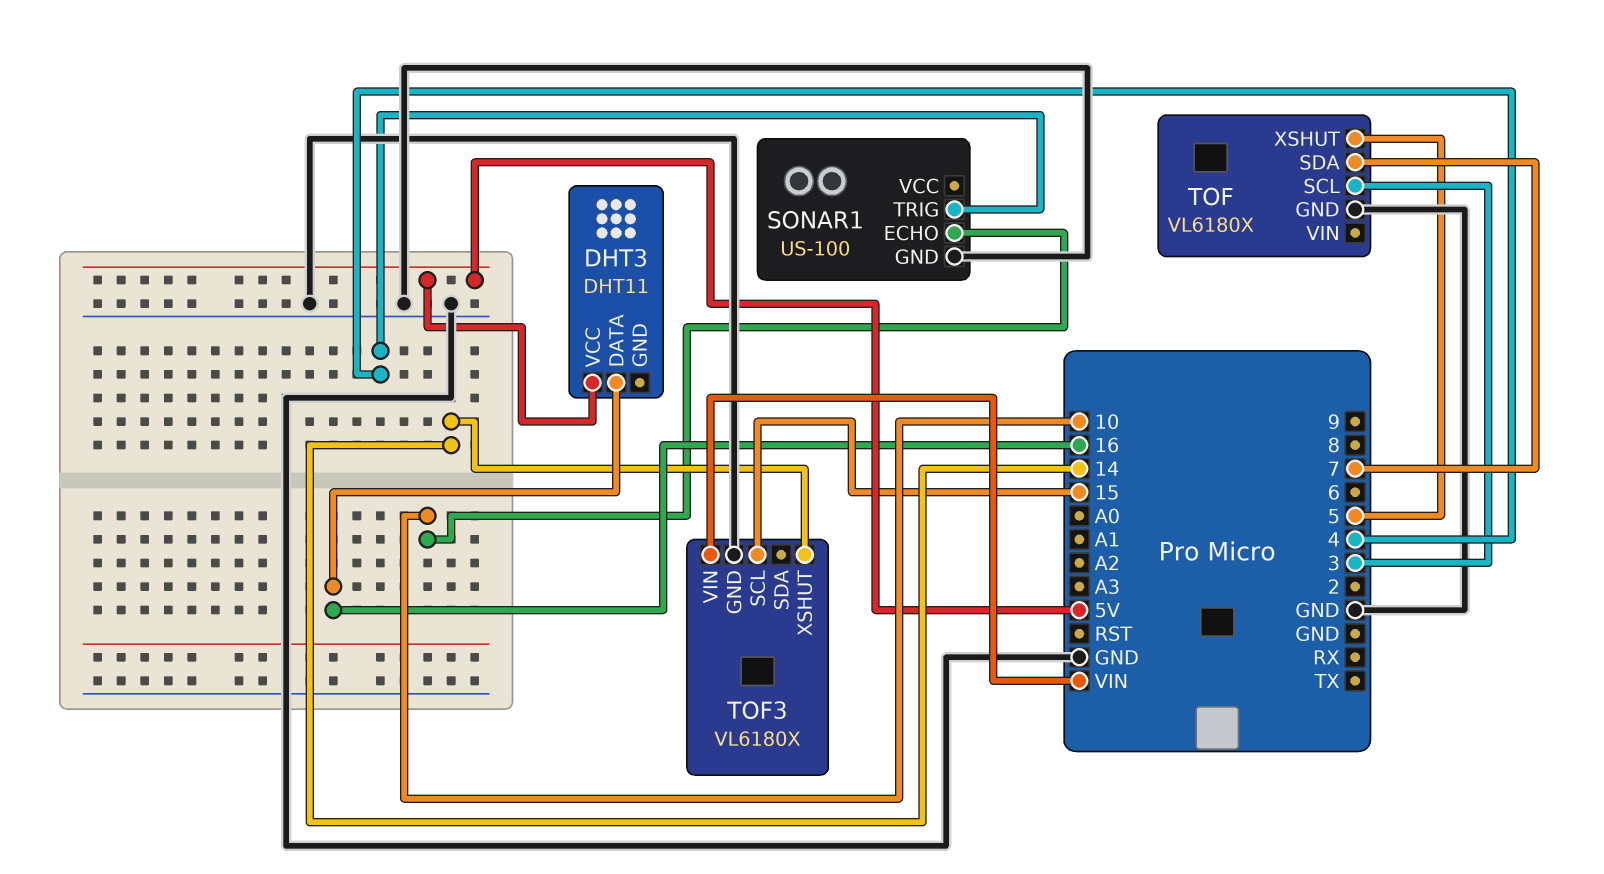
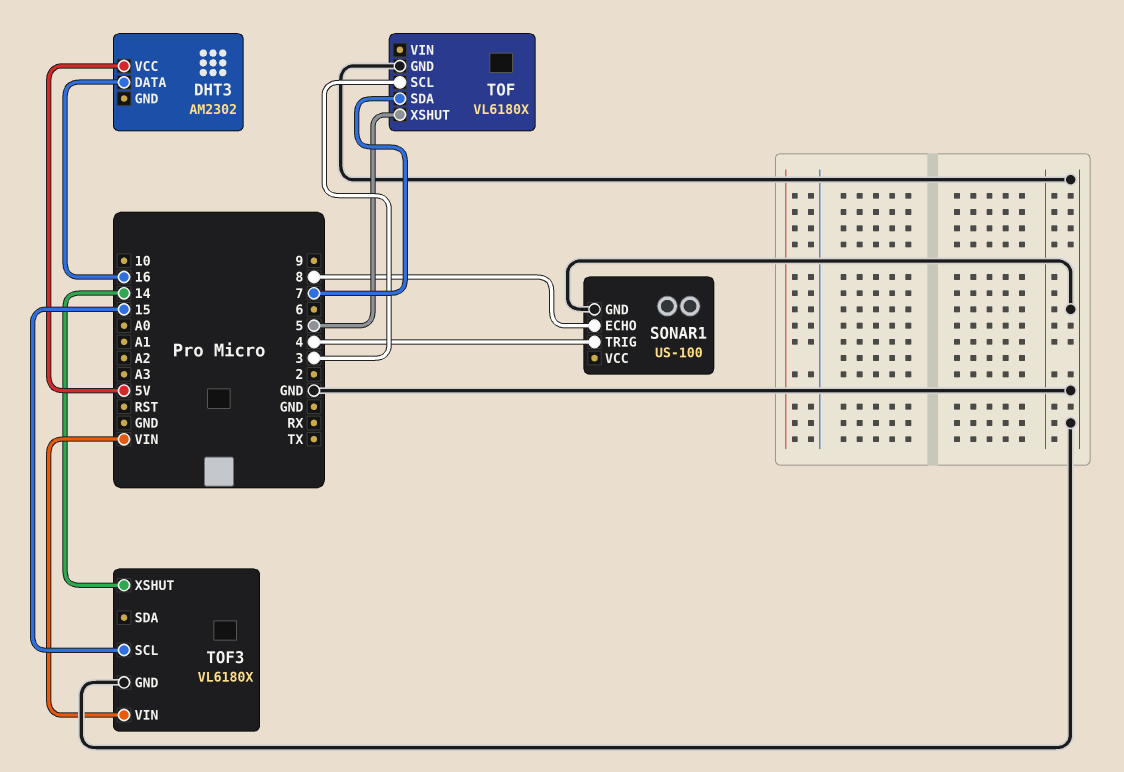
DHT3: DHT11 -> AM2302
SONAR1 pin ECHO: 10 -> 8

